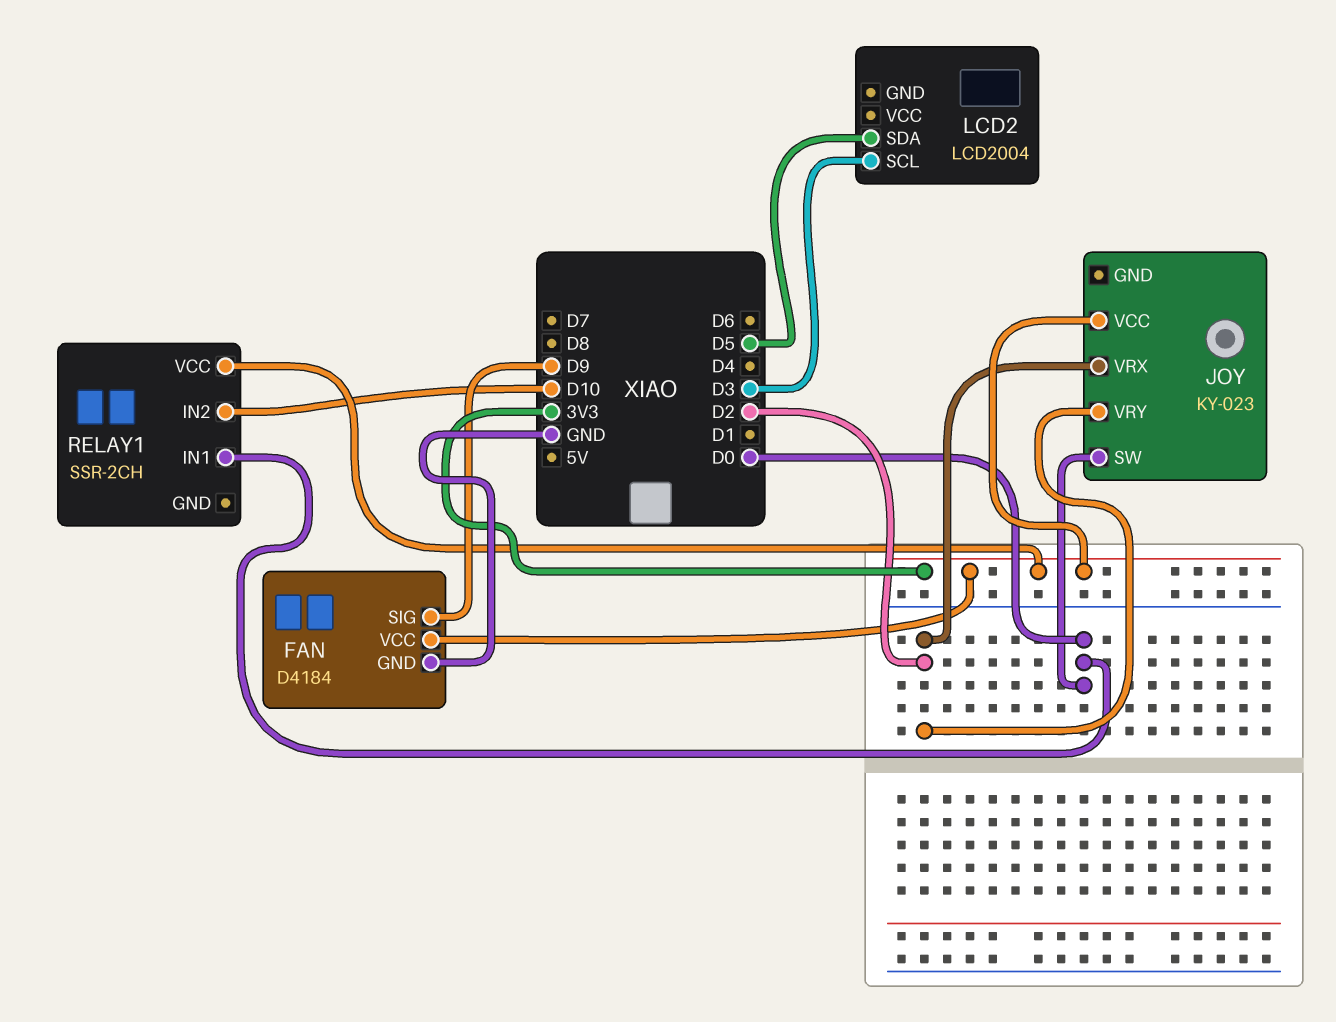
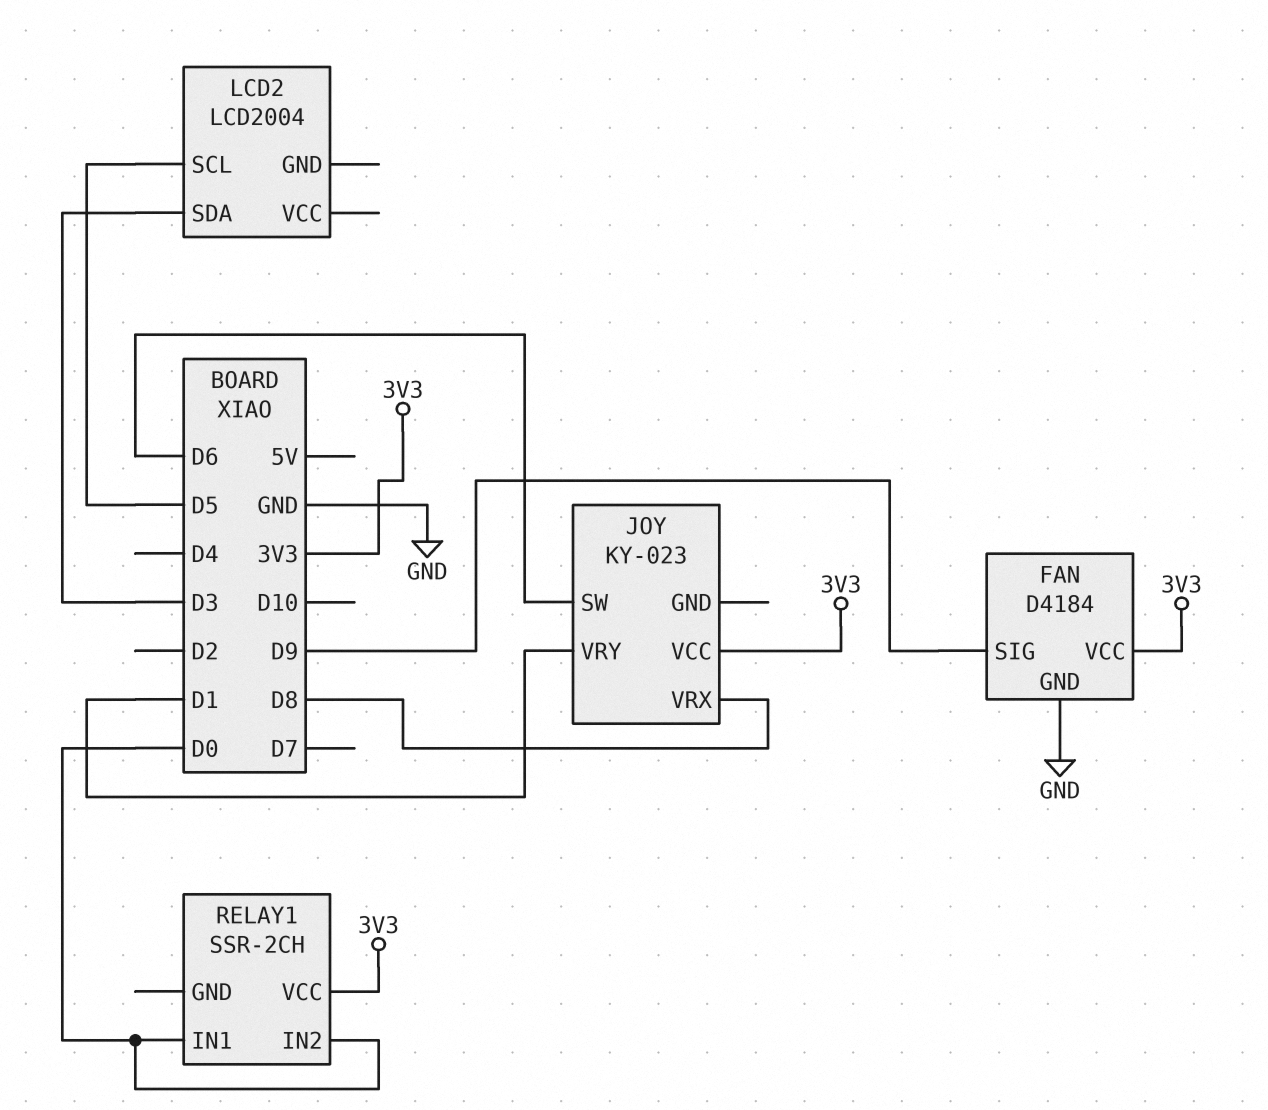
JOY pin SW: D0 -> D6
JOY pin VRX: D2 -> D8
JOY pin VRY: D2 -> D1
LCD2 pin SCL: D3 -> D5
LCD2 pin SDA: D5 -> D3
RELAY1 pin IN2: D10 -> D0

